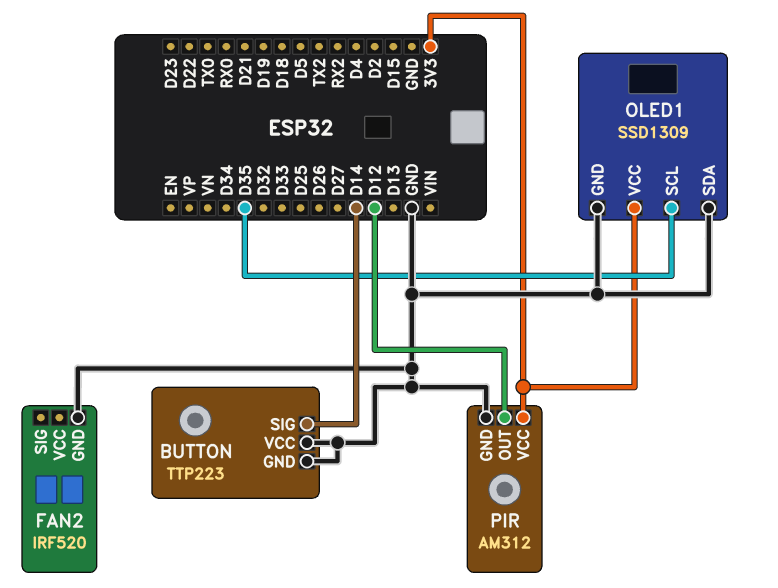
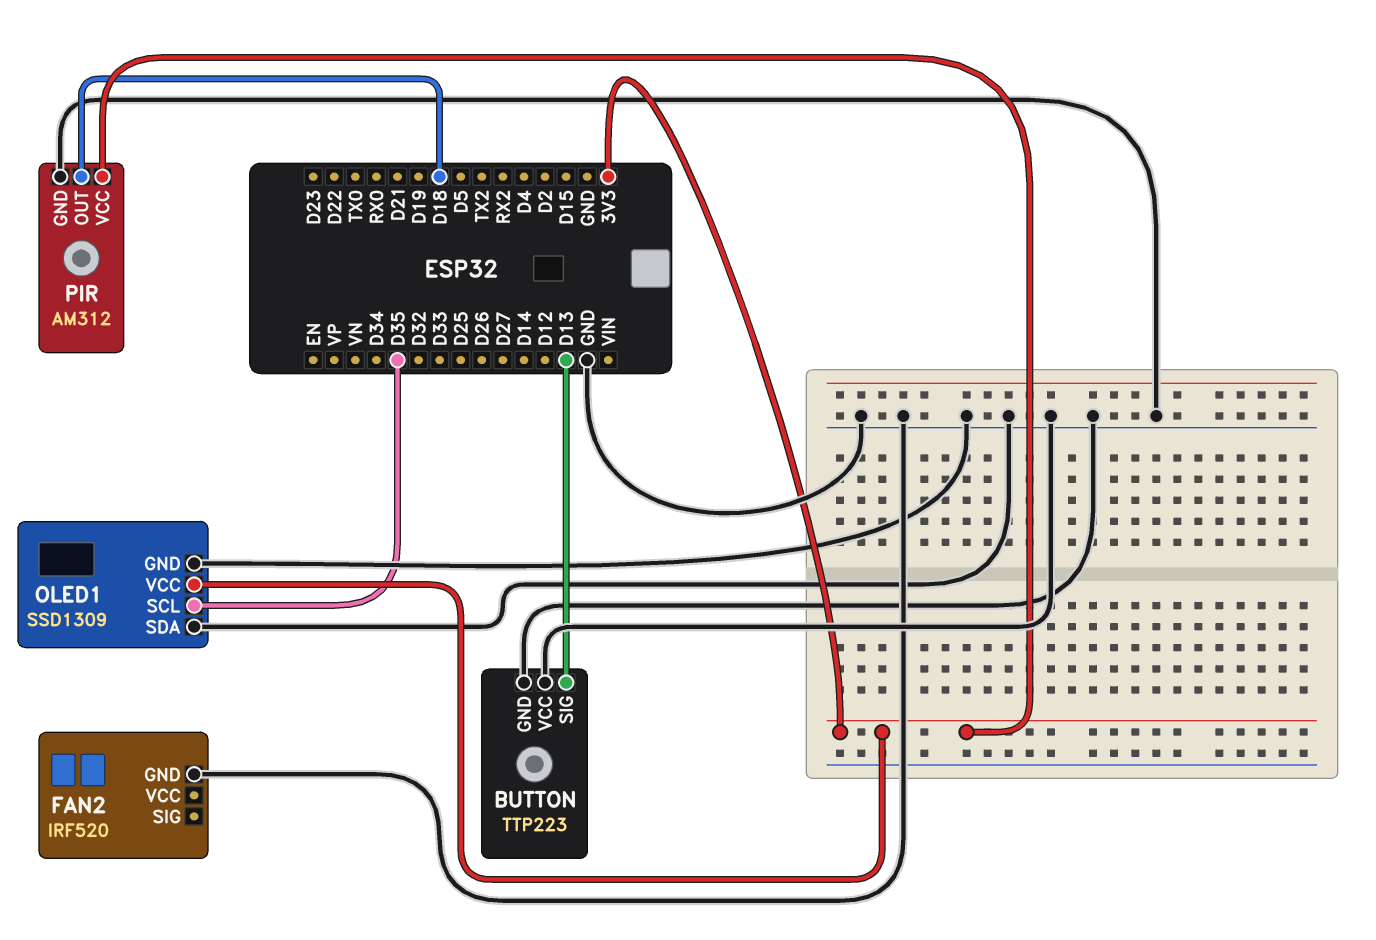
BUTTON pin SIG: D14 -> D13
PIR pin OUT: D12 -> D18

